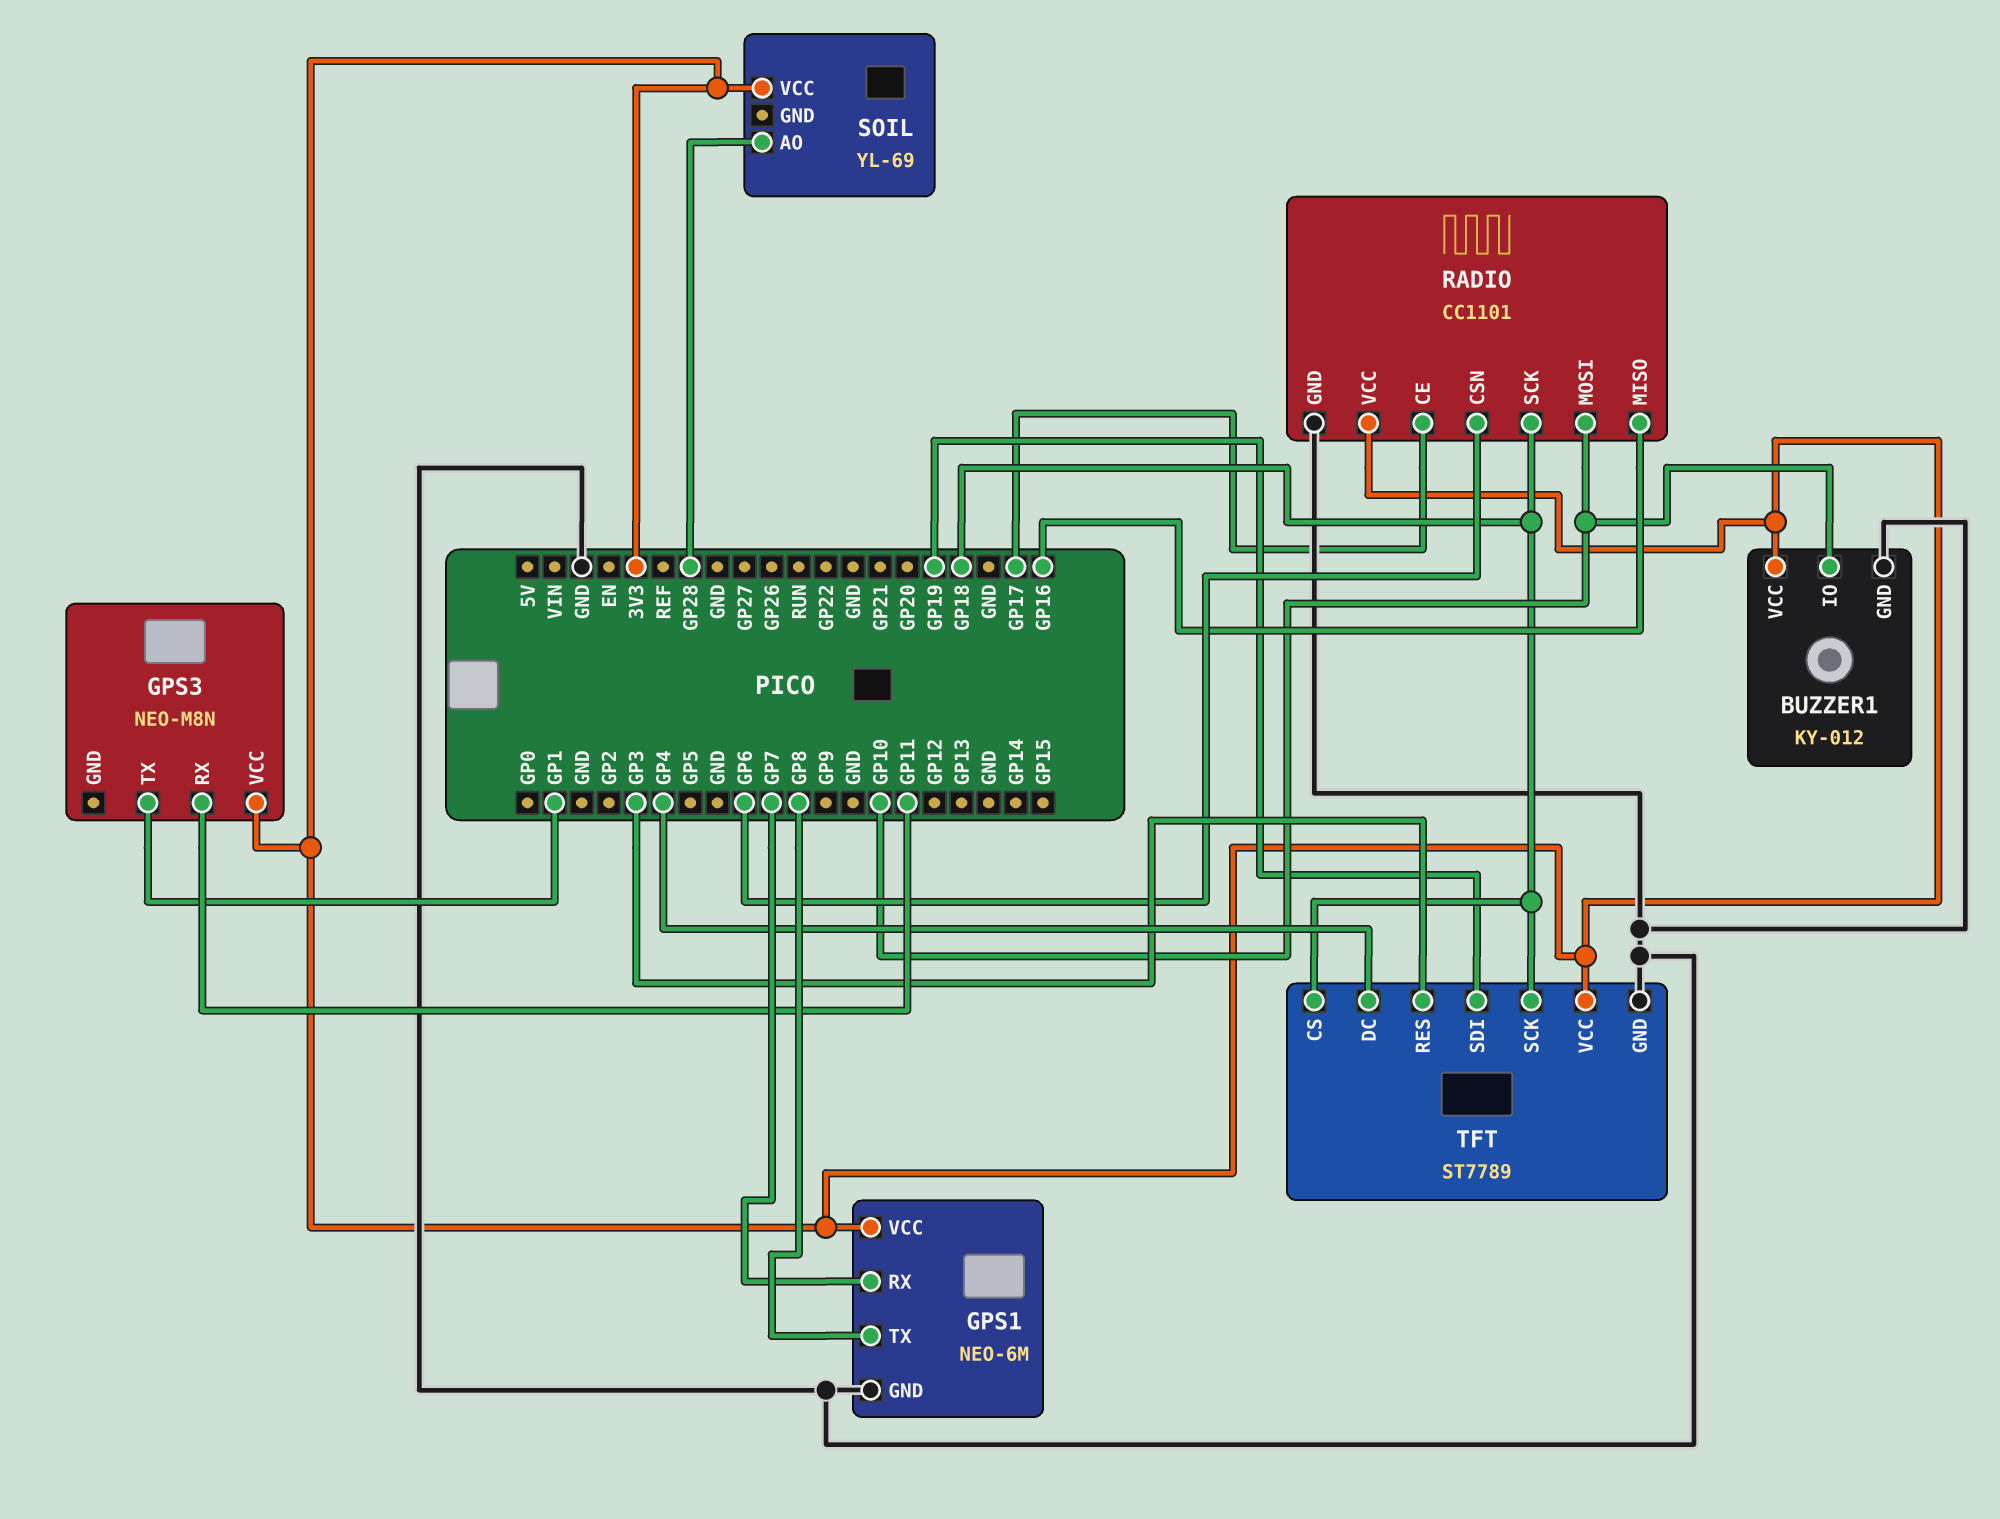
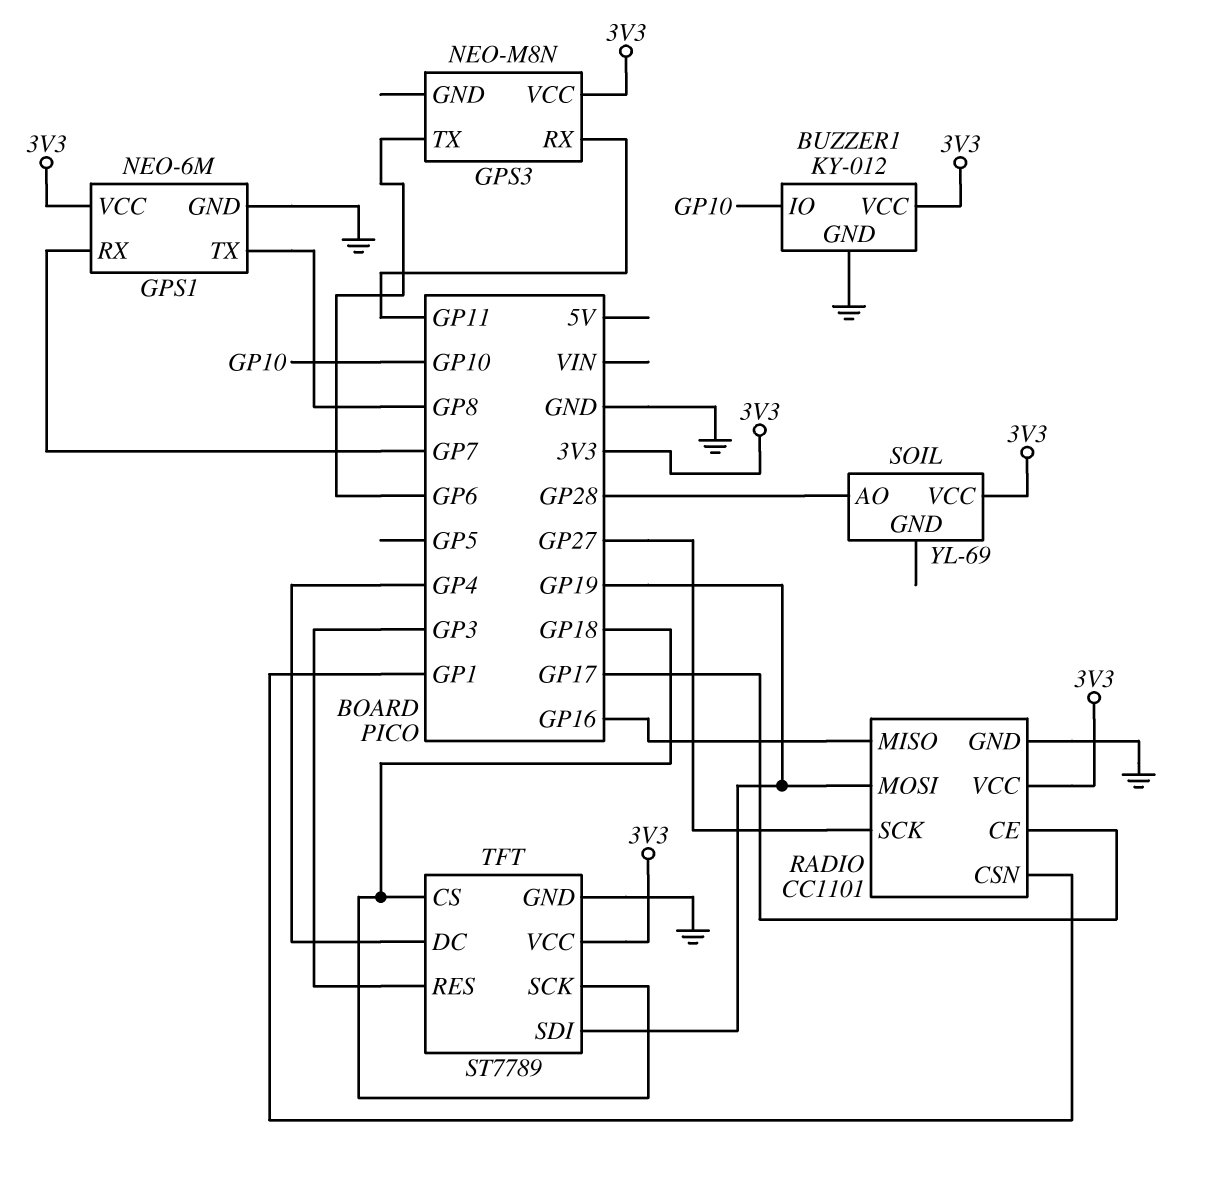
GPS3 pin TX: GP1 -> GP6
RADIO pin CSN: GP6 -> GP1
RADIO pin MOSI: GP10 -> GP19
RADIO pin SCK: GP18 -> GP27

